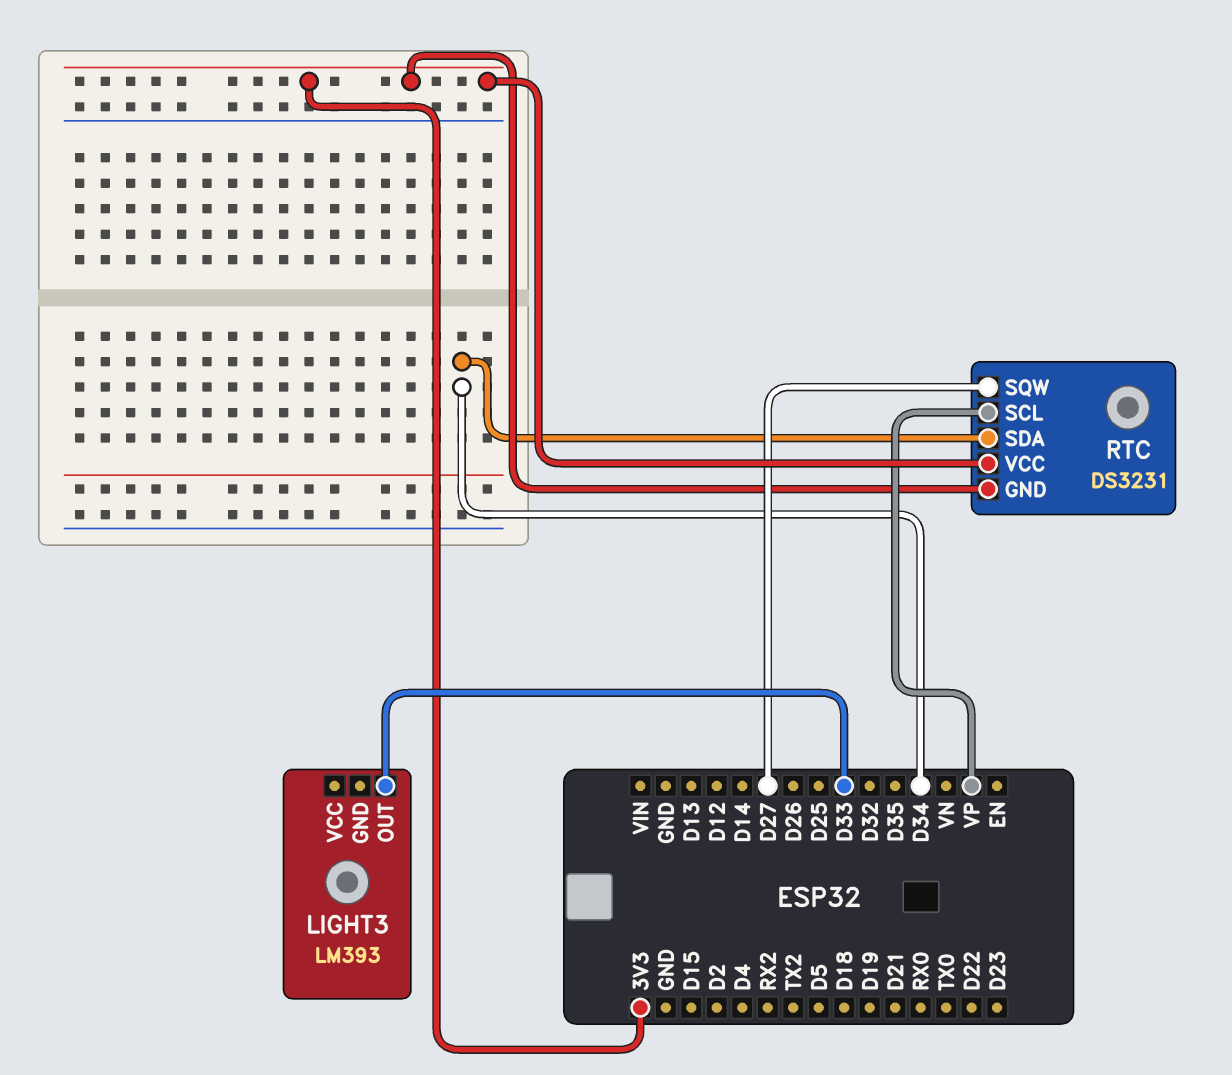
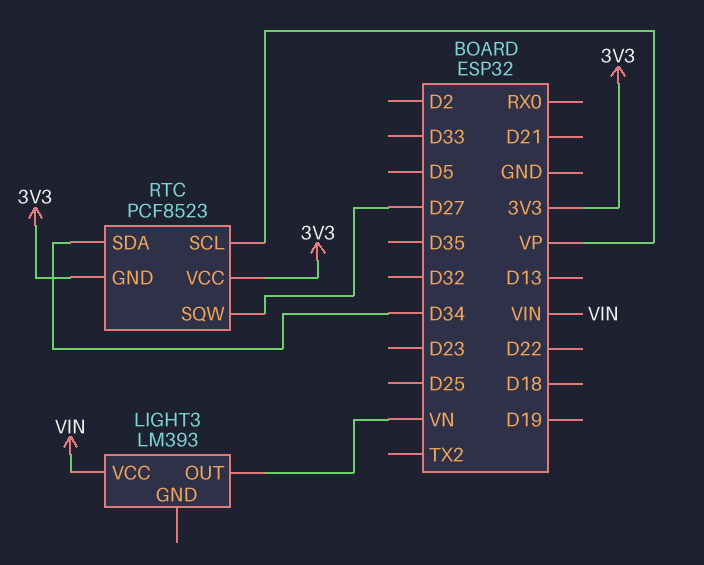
LIGHT3 pin OUT: D33 -> VN
LIGHT3 pin VCC: none -> VIN
RTC: DS3231 -> PCF8523

